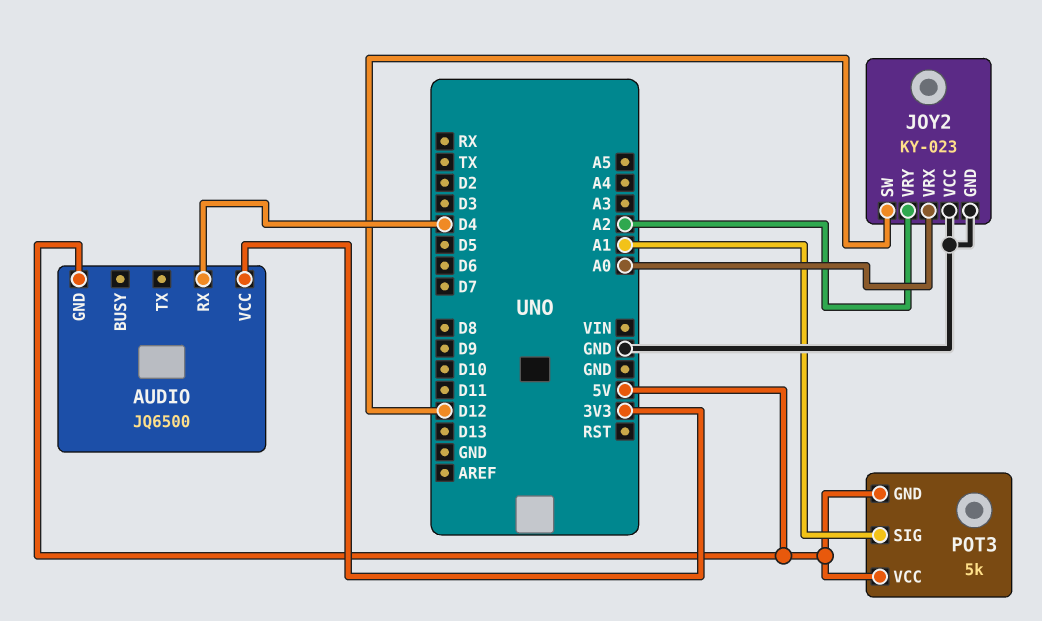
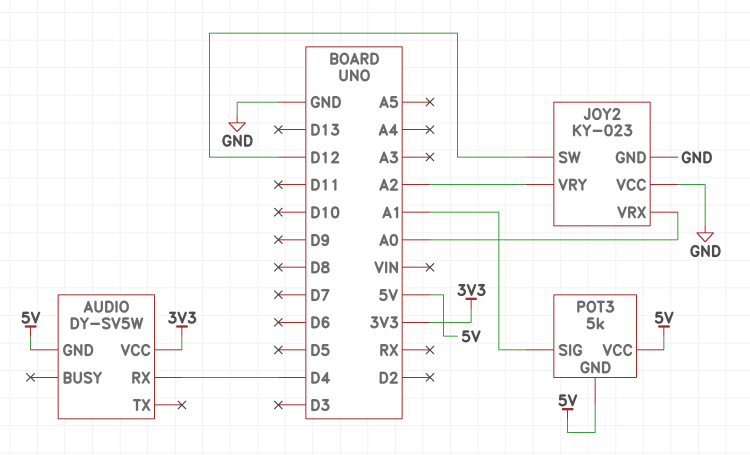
AUDIO: JQ6500 -> DY-SV5W

